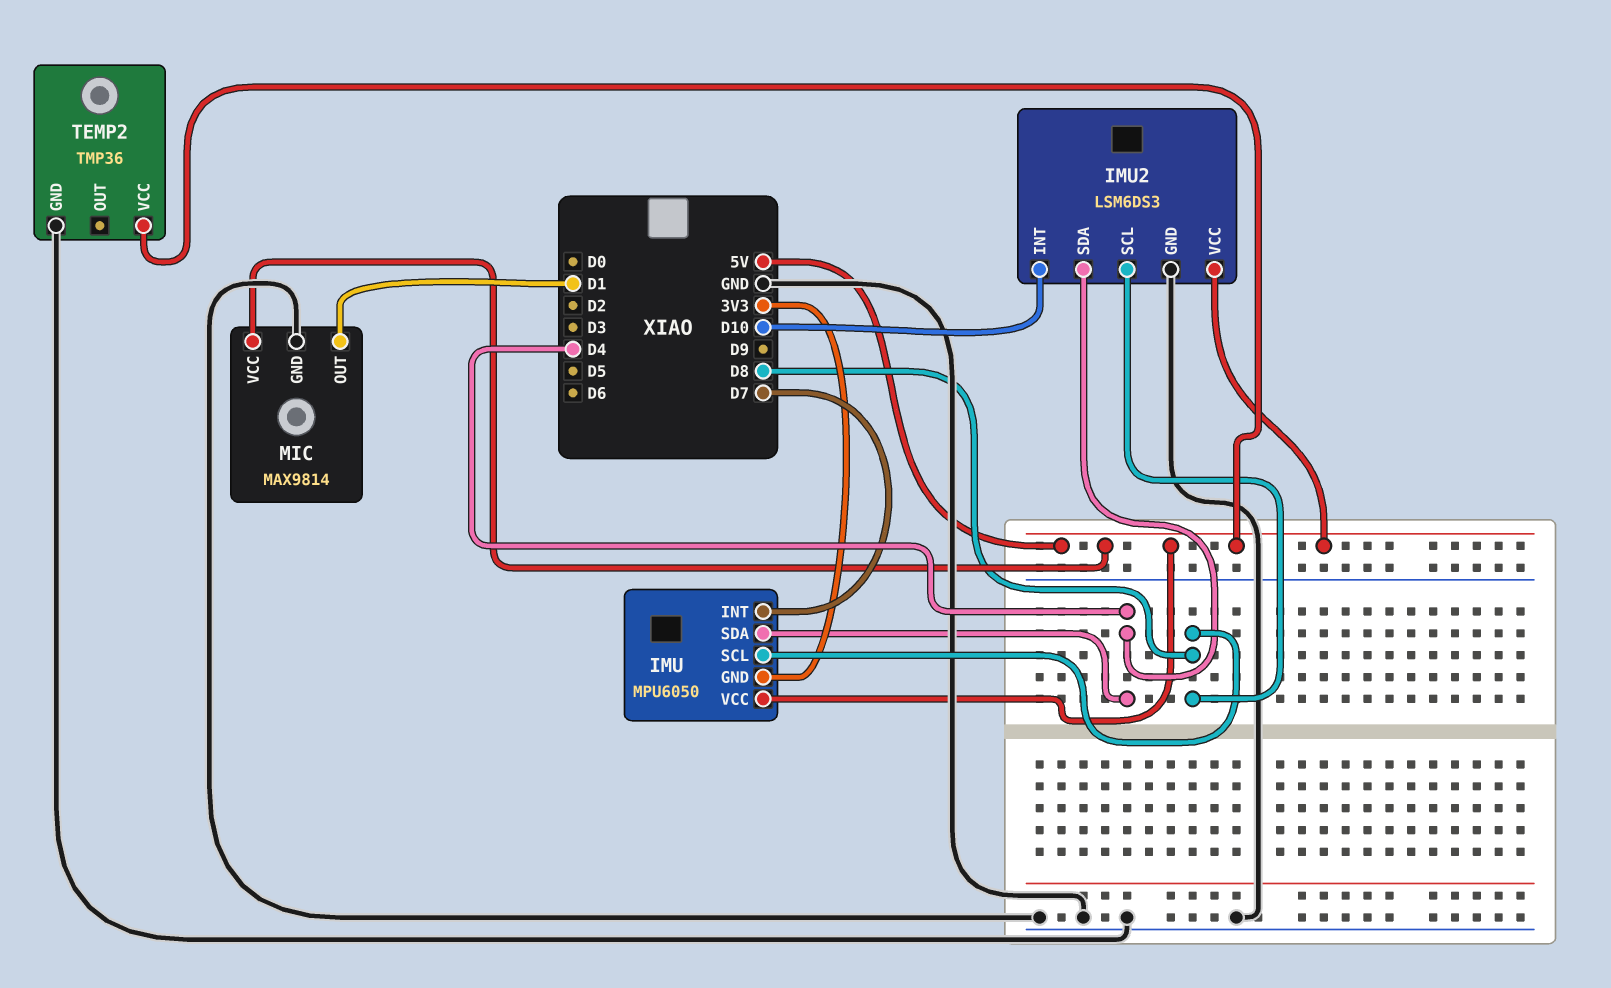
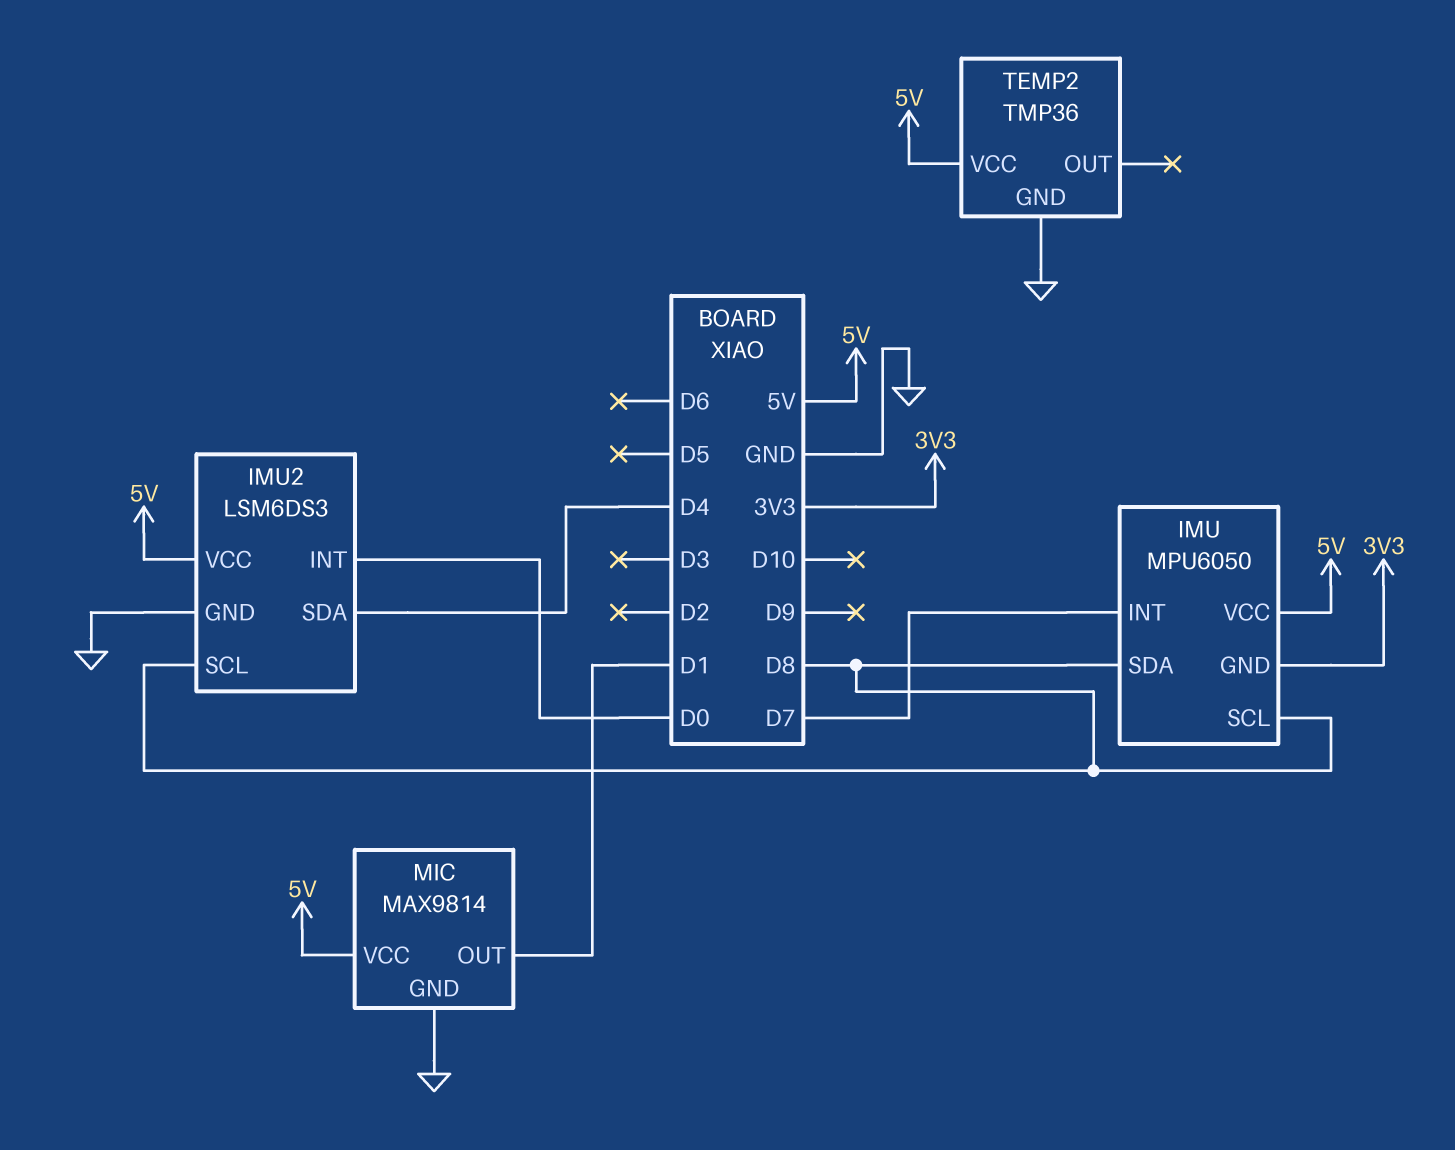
IMU pin SDA: D4 -> D8
IMU2 pin INT: D10 -> D0

